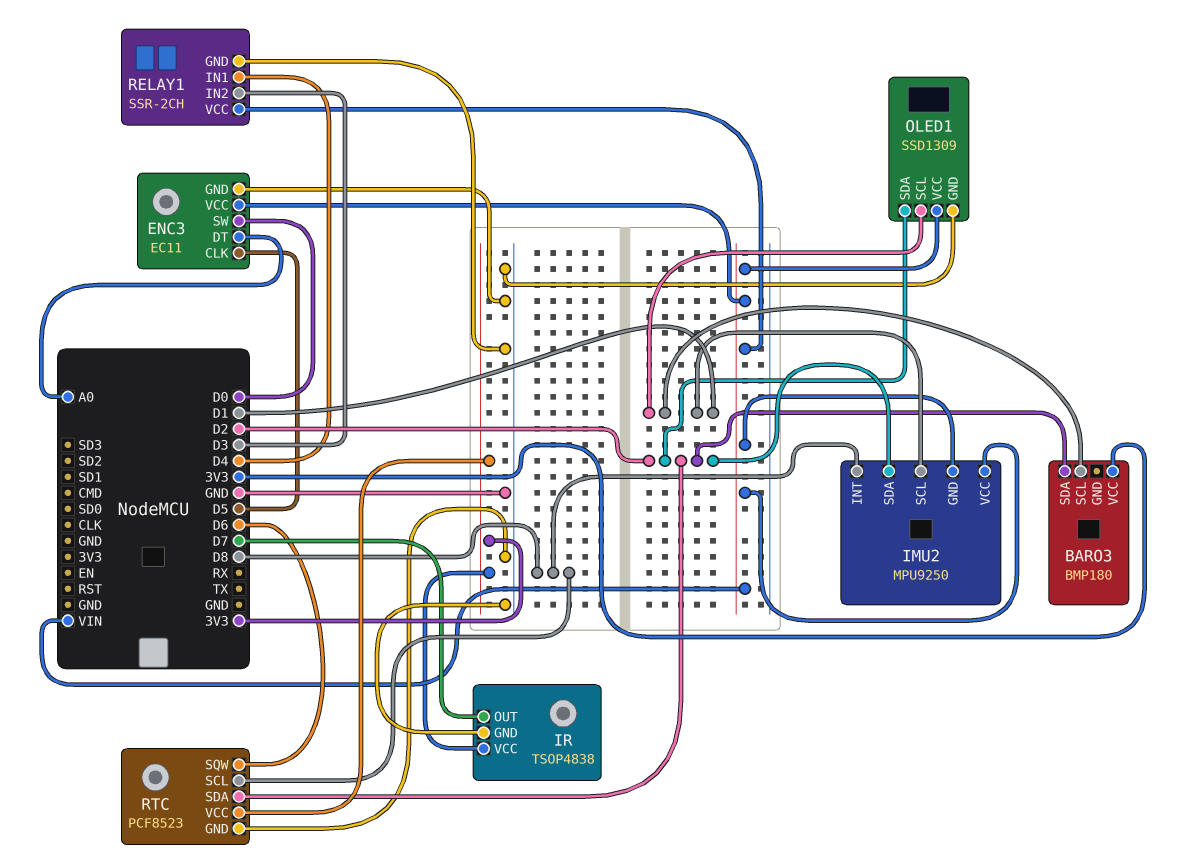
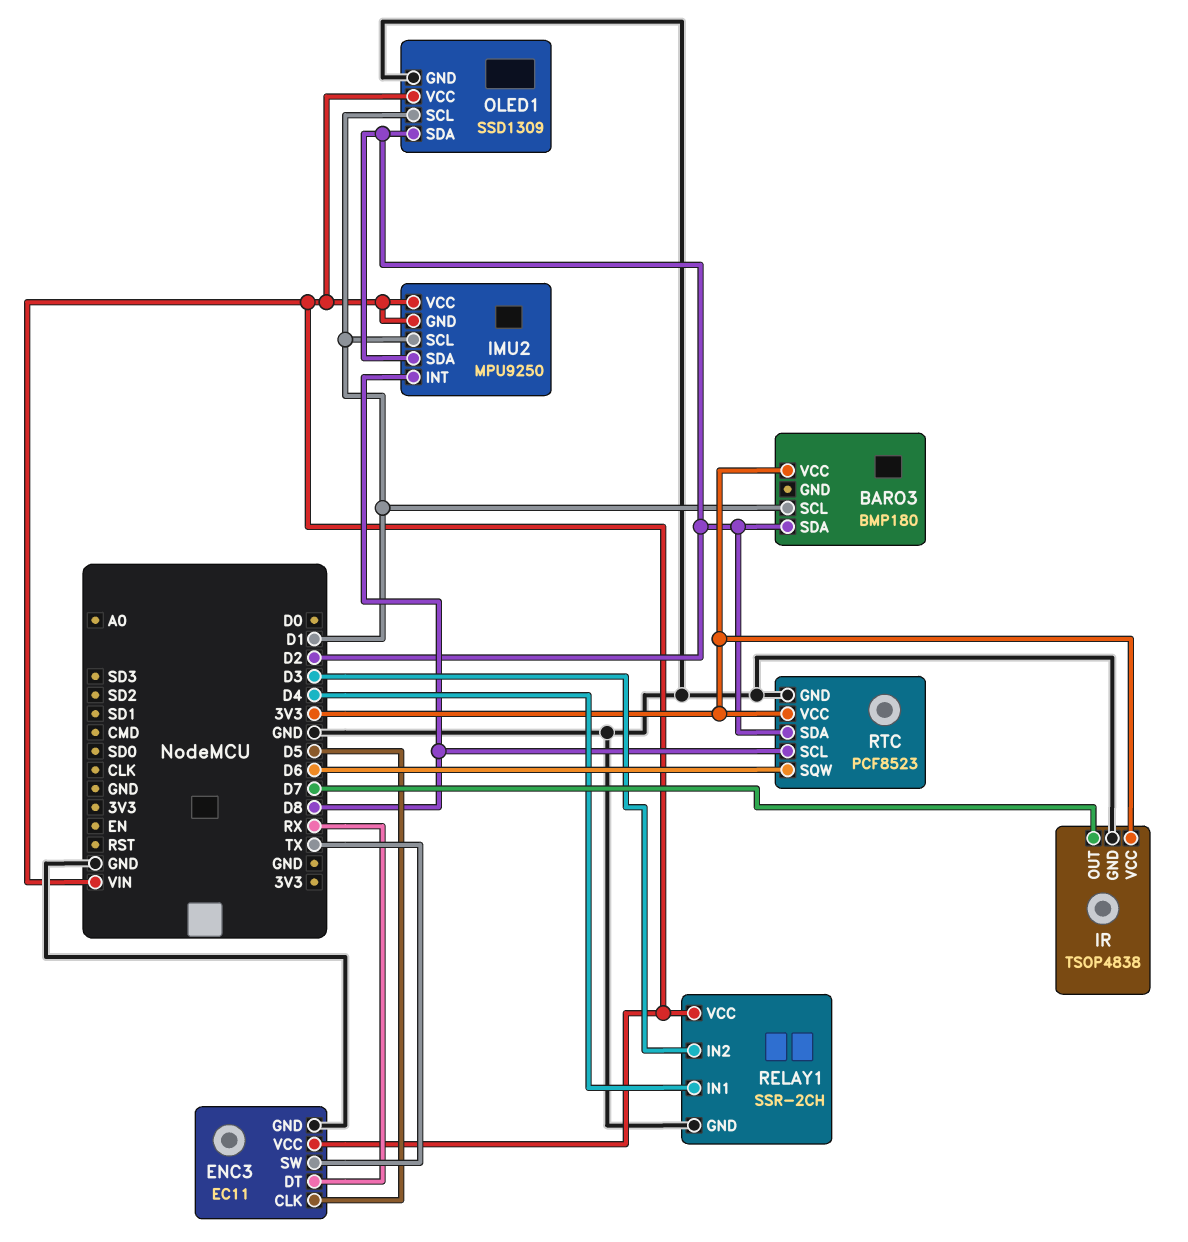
ENC3 pin DT: A0 -> RX
ENC3 pin SW: D0 -> TX

